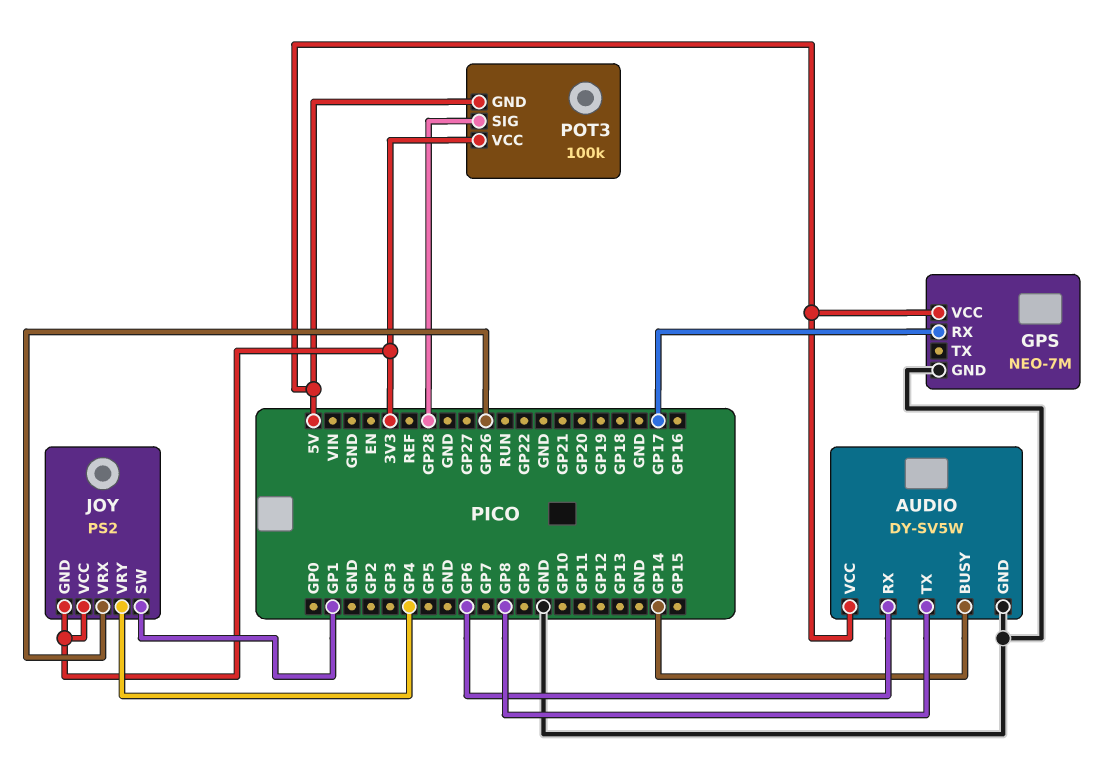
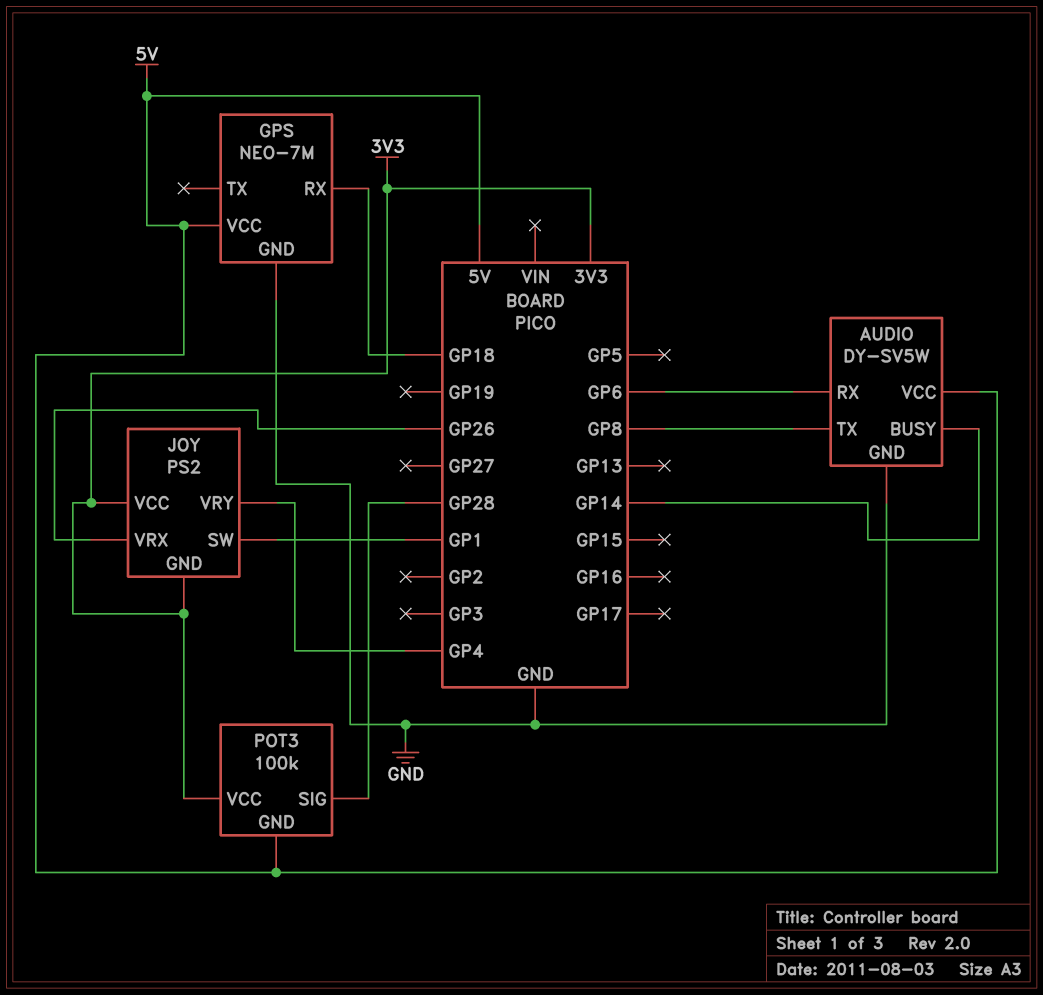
GPS pin RX: GP17 -> GP18

